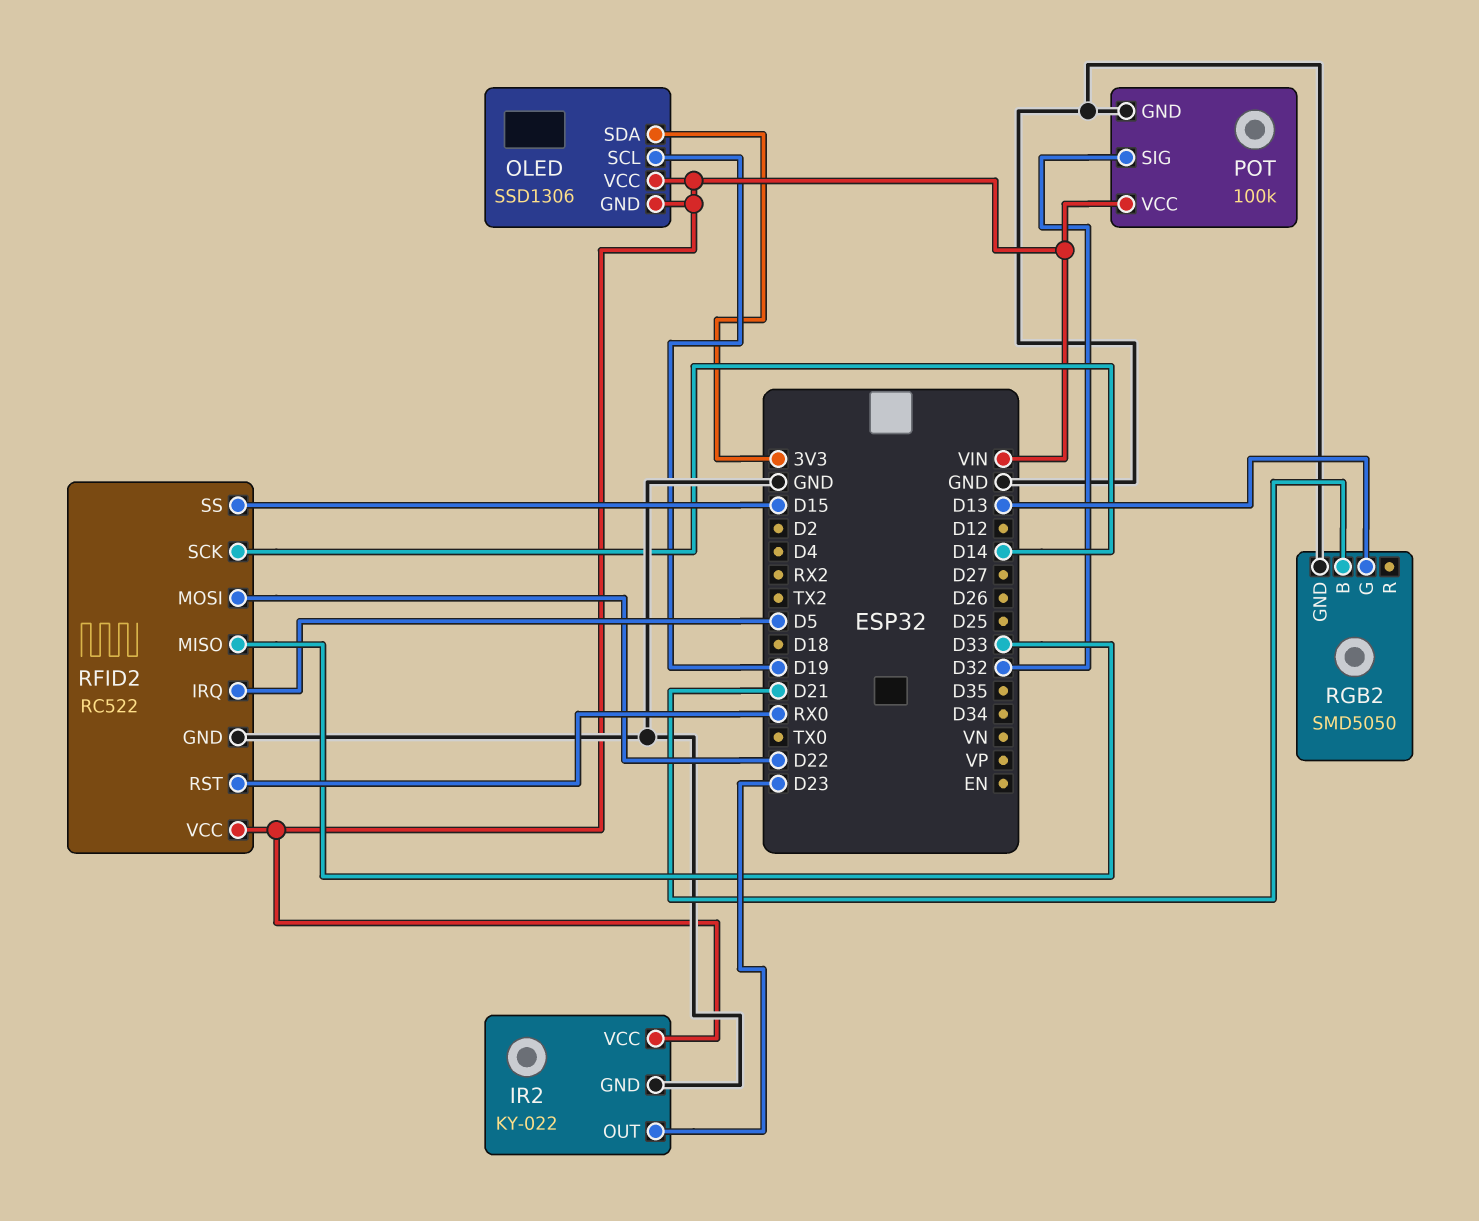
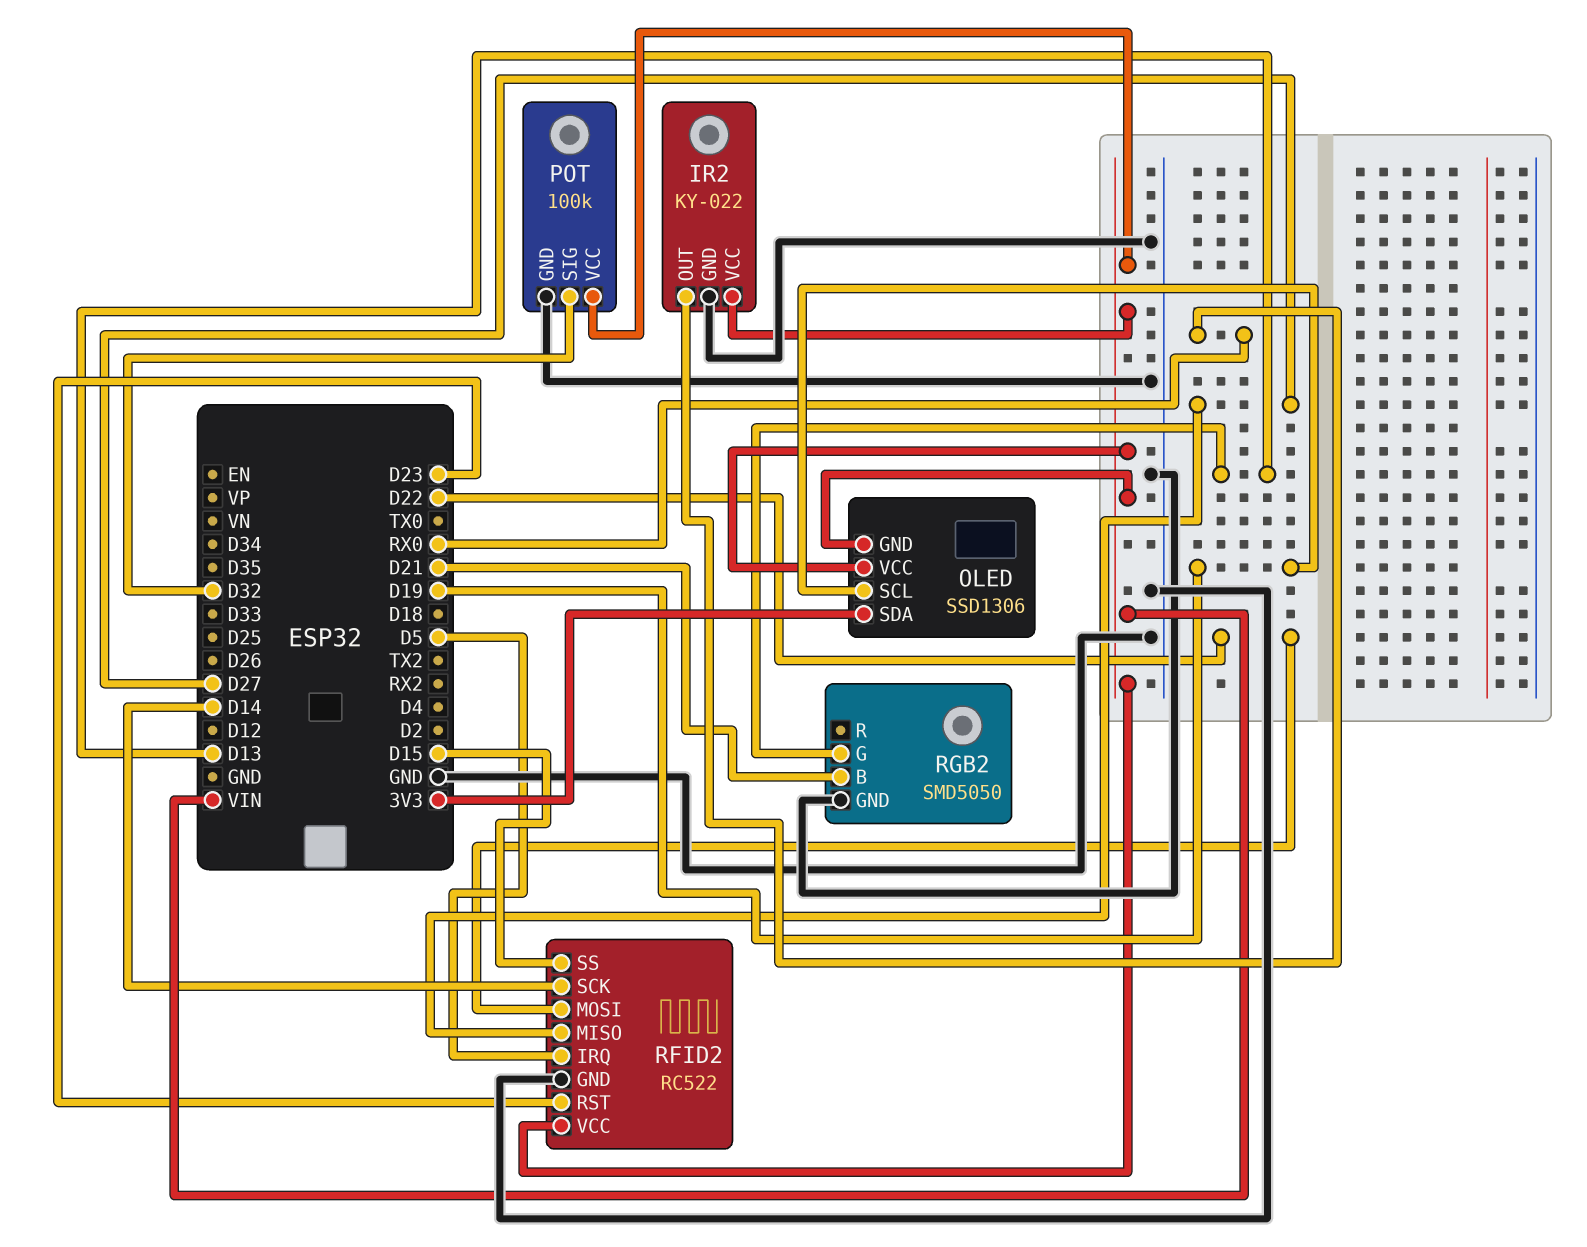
IR2 pin OUT: D23 -> RX0
RFID2 pin MISO: D33 -> D27
RFID2 pin RST: RX0 -> D23

